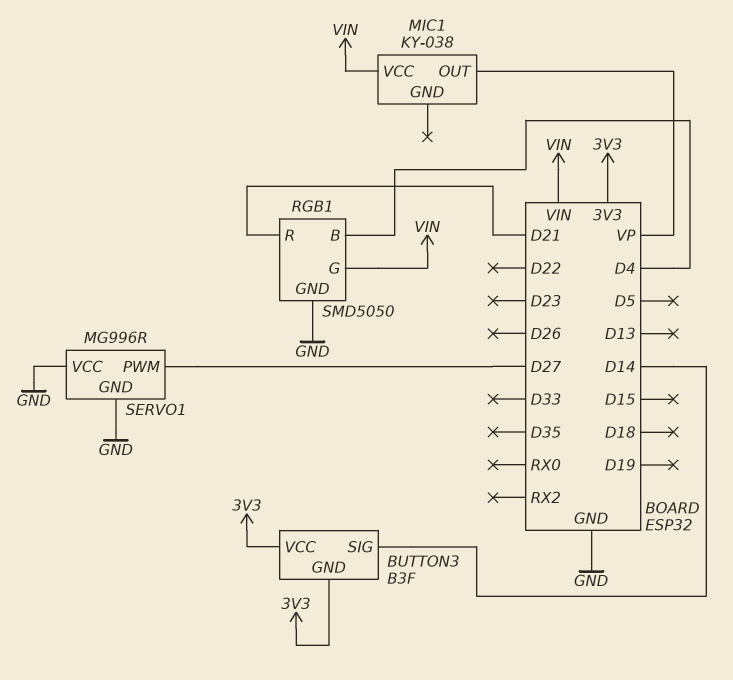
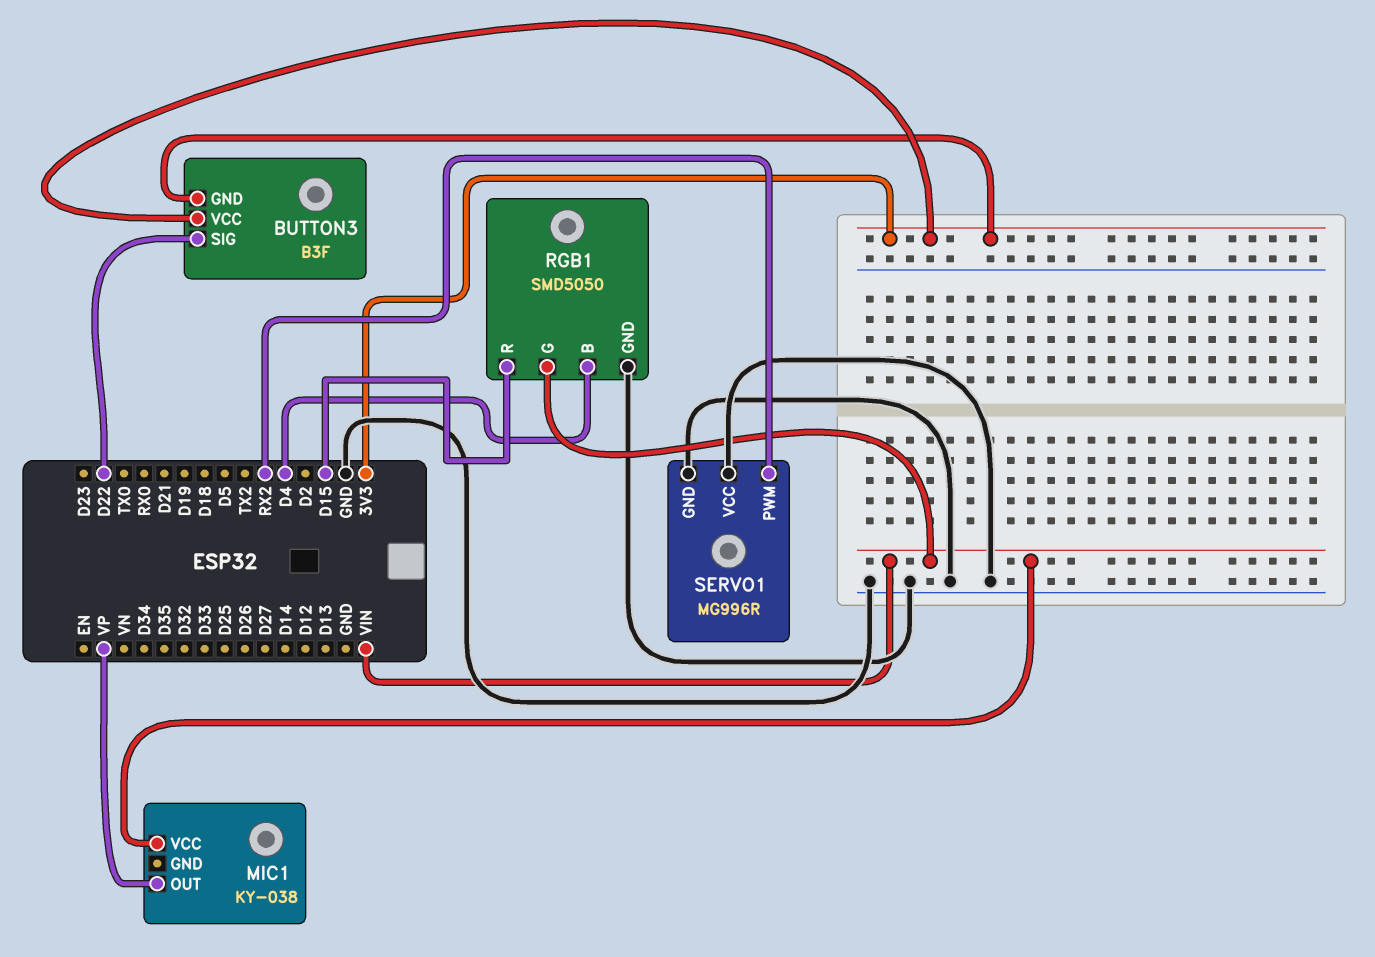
BUTTON3 pin SIG: D14 -> D22
RGB1 pin R: D21 -> D15
SERVO1 pin PWM: D27 -> RX2

